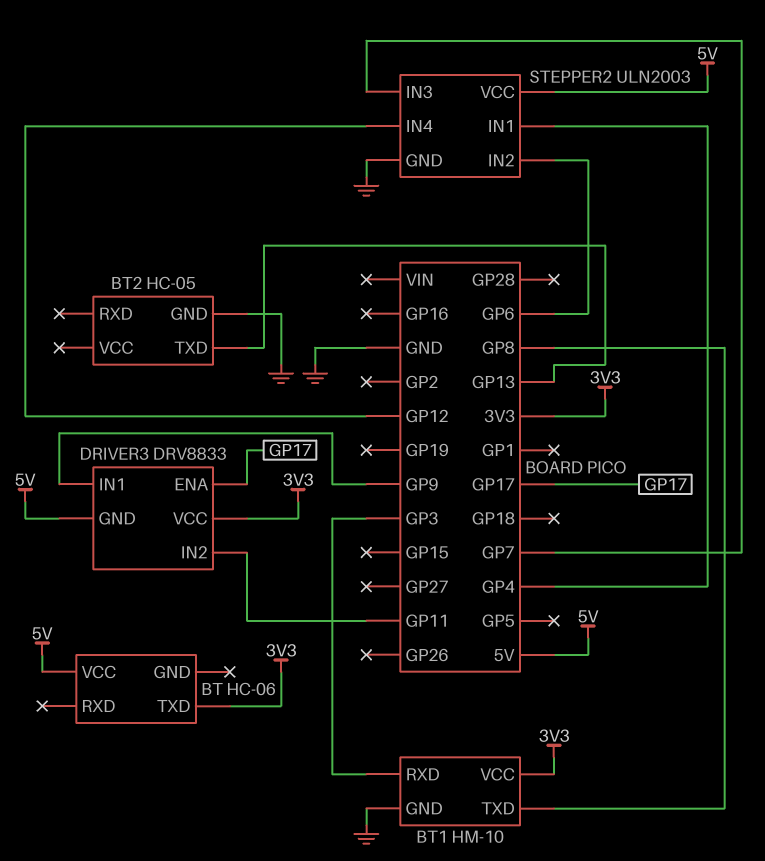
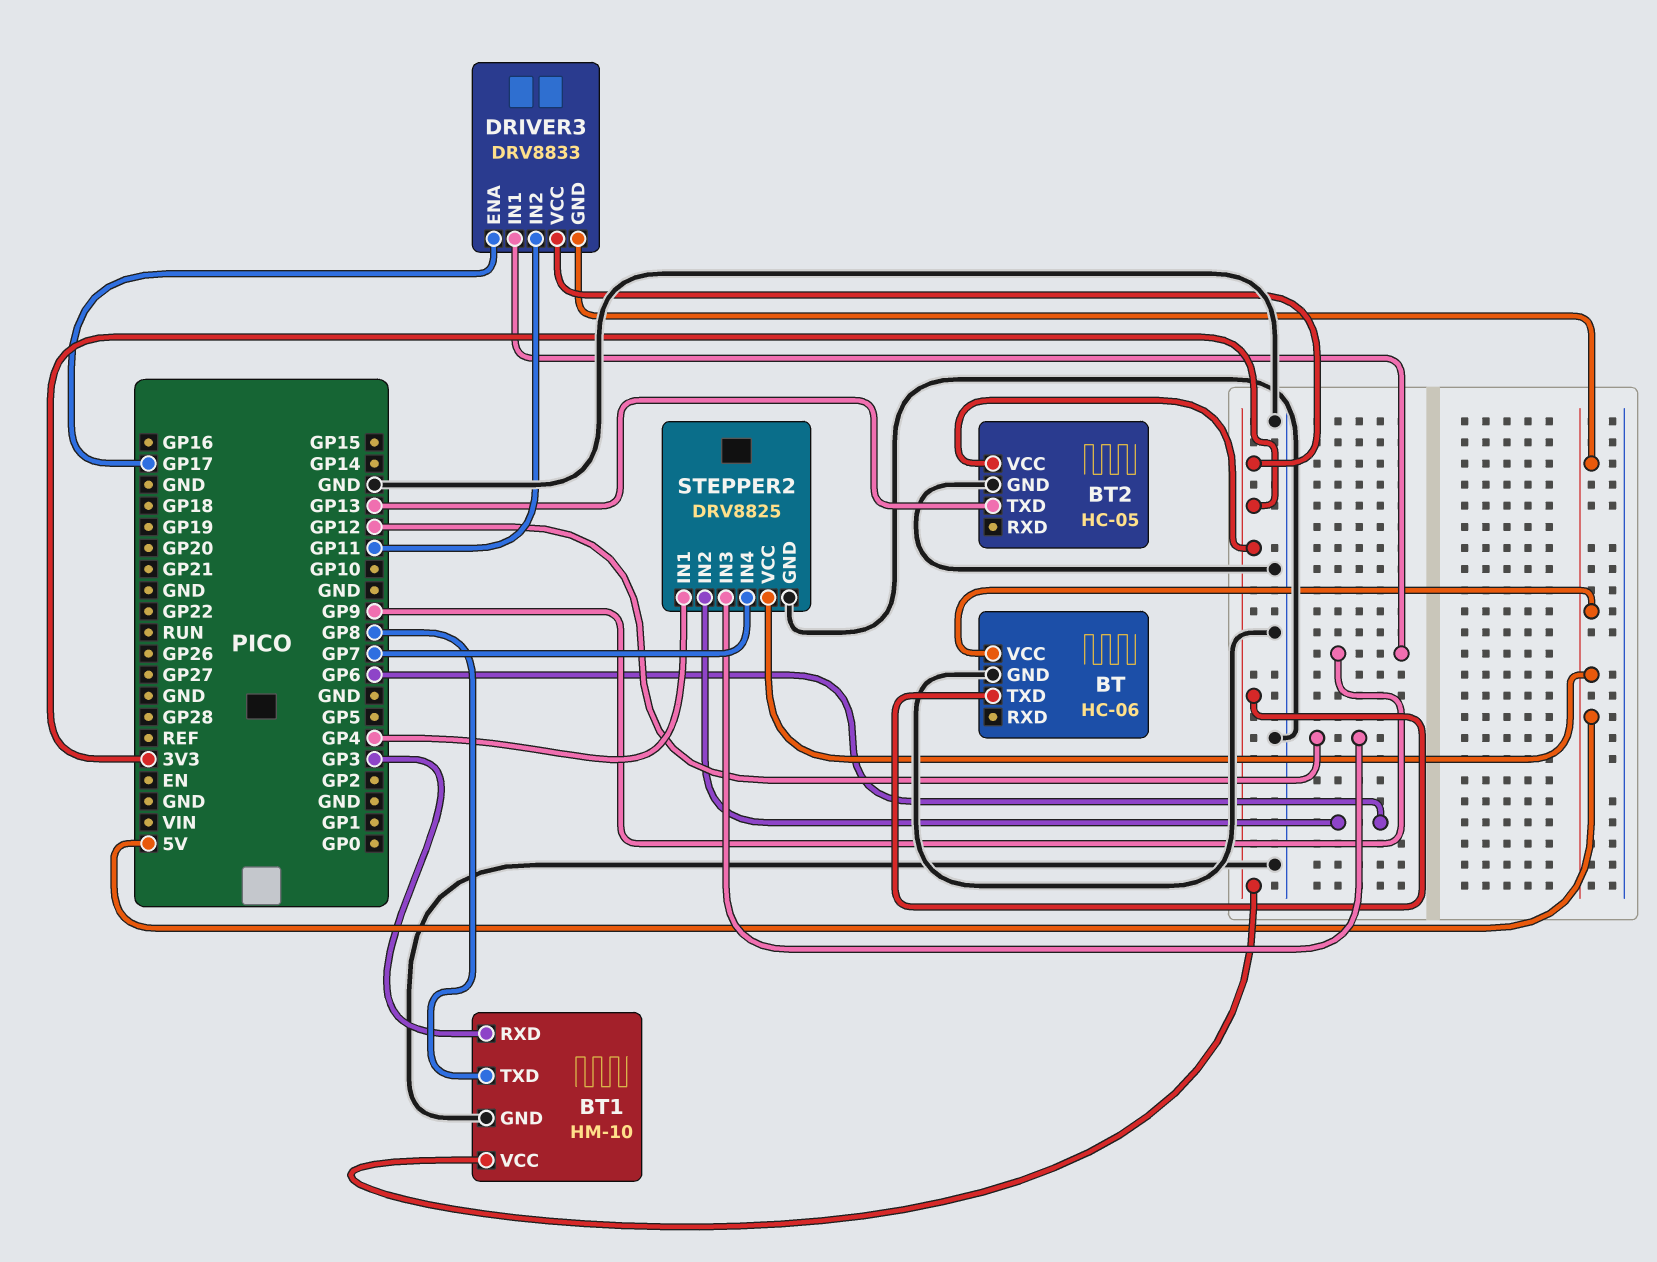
BT pin GND: none -> GND
BT2 pin VCC: none -> 3V3
STEPPER2: ULN2003 -> DRV8825
STEPPER2 pin IN3: GP7 -> GP12
STEPPER2 pin IN4: GP12 -> GP7

